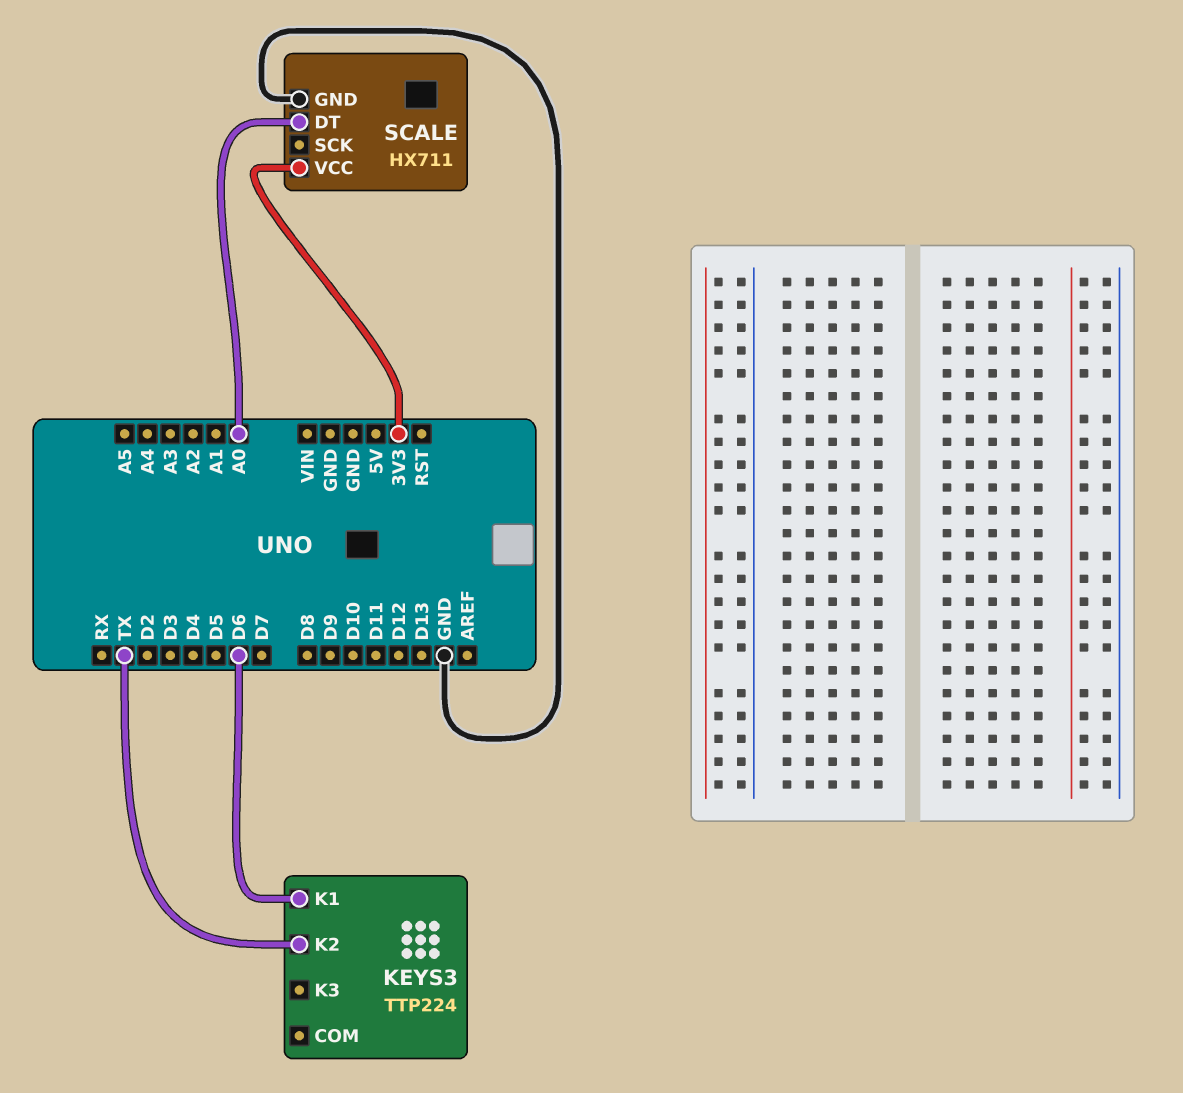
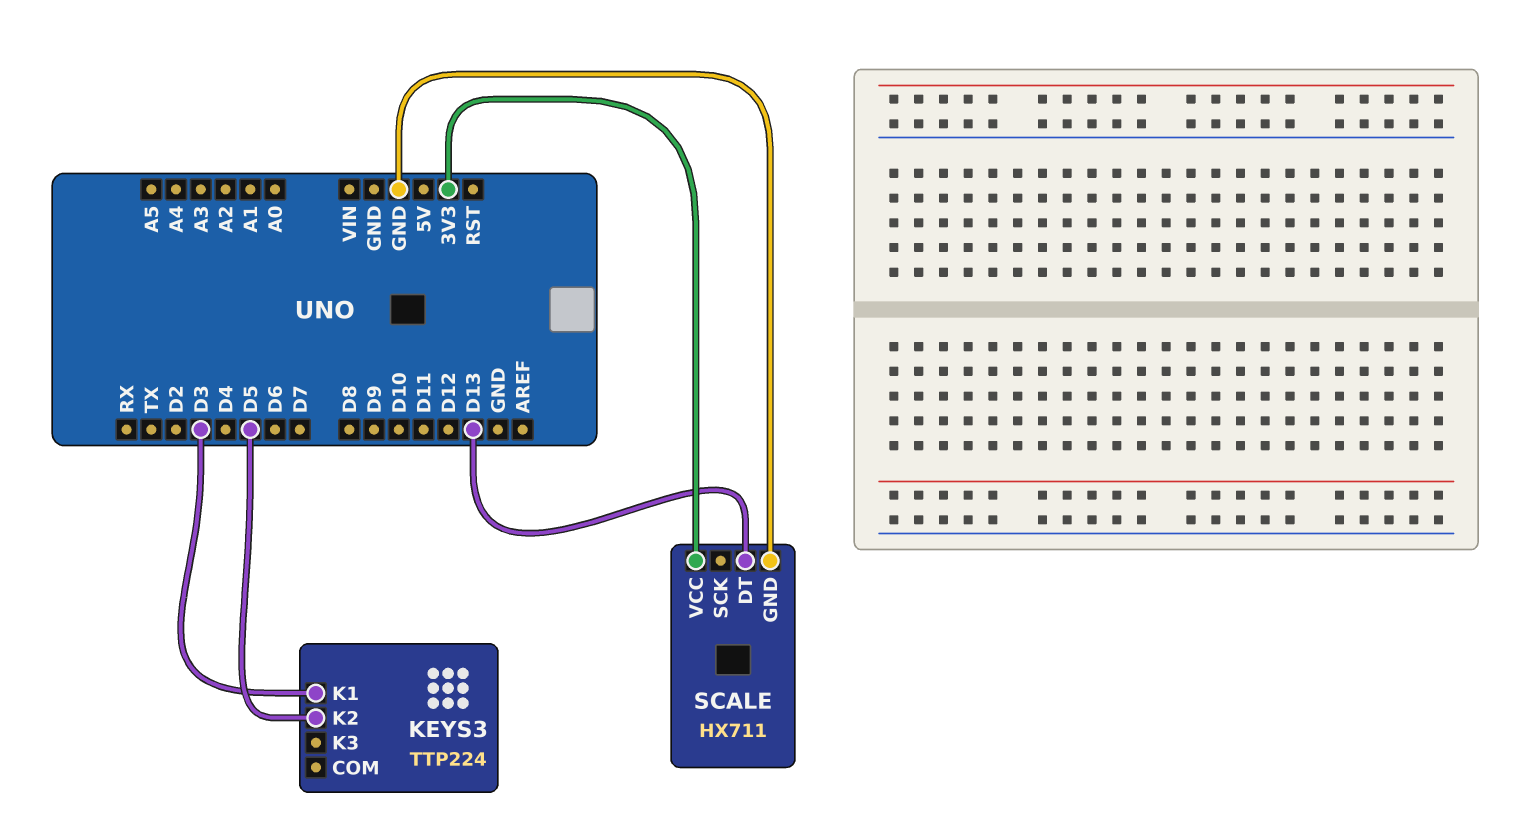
KEYS3 pin K1: D6 -> D3
KEYS3 pin K2: TX -> D5
SCALE pin DT: A0 -> D13

